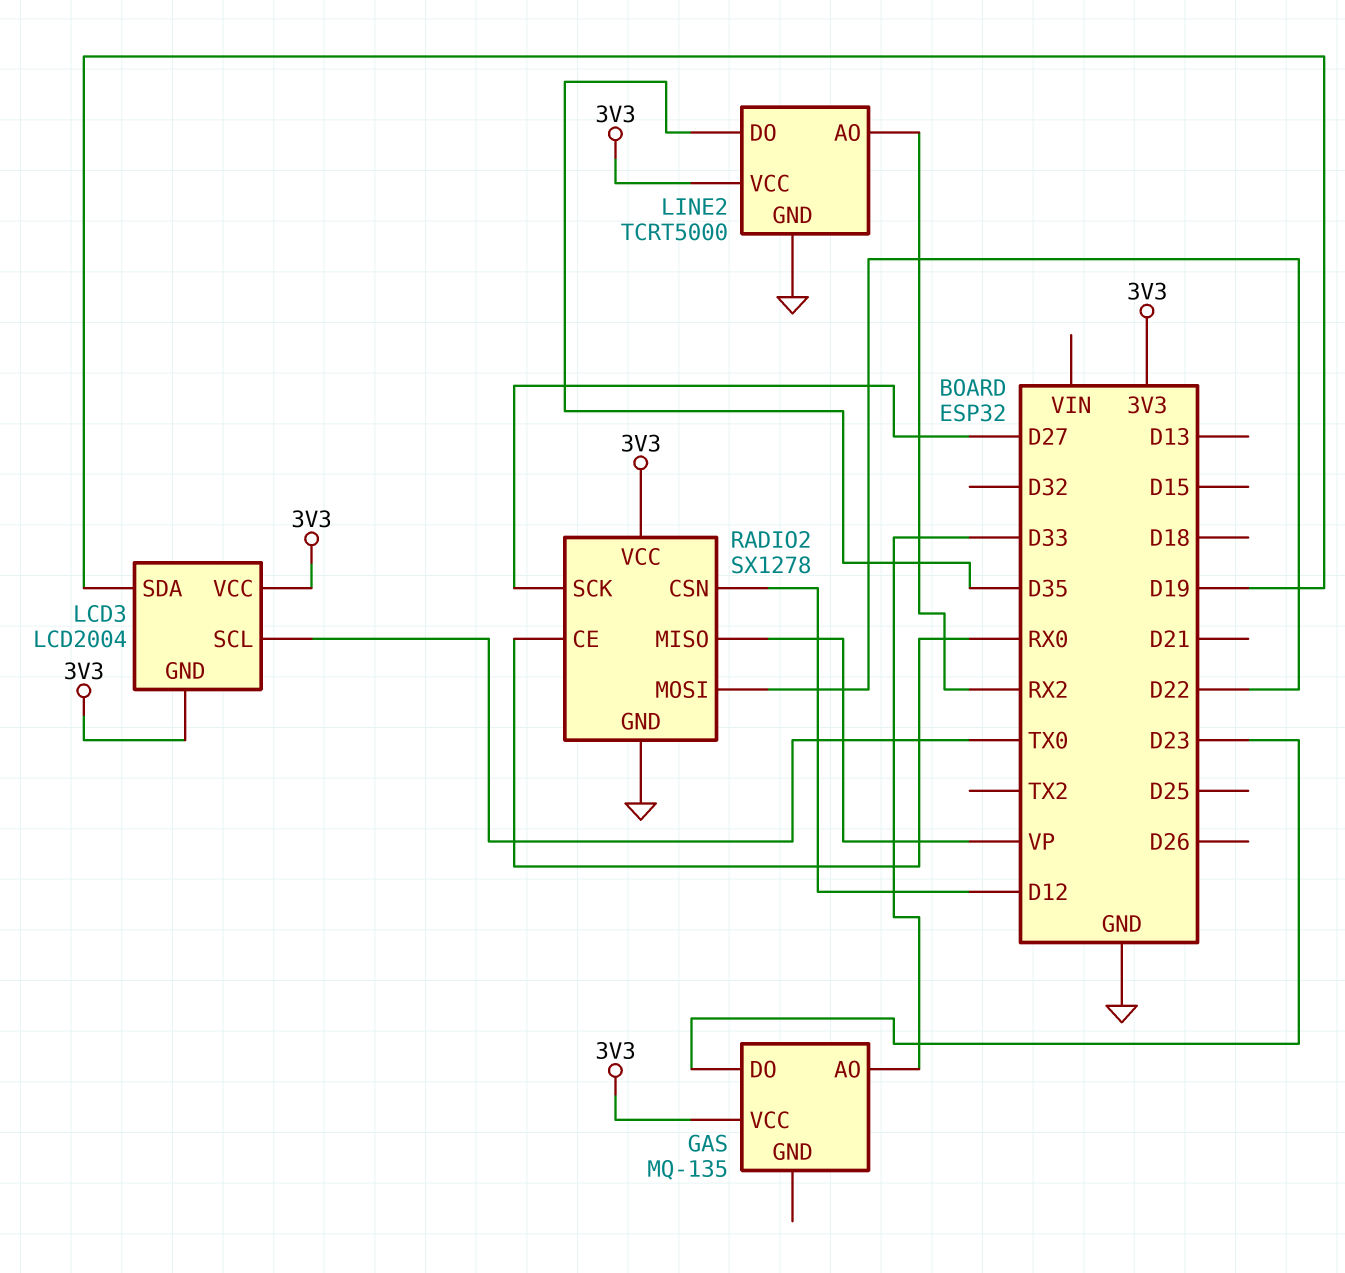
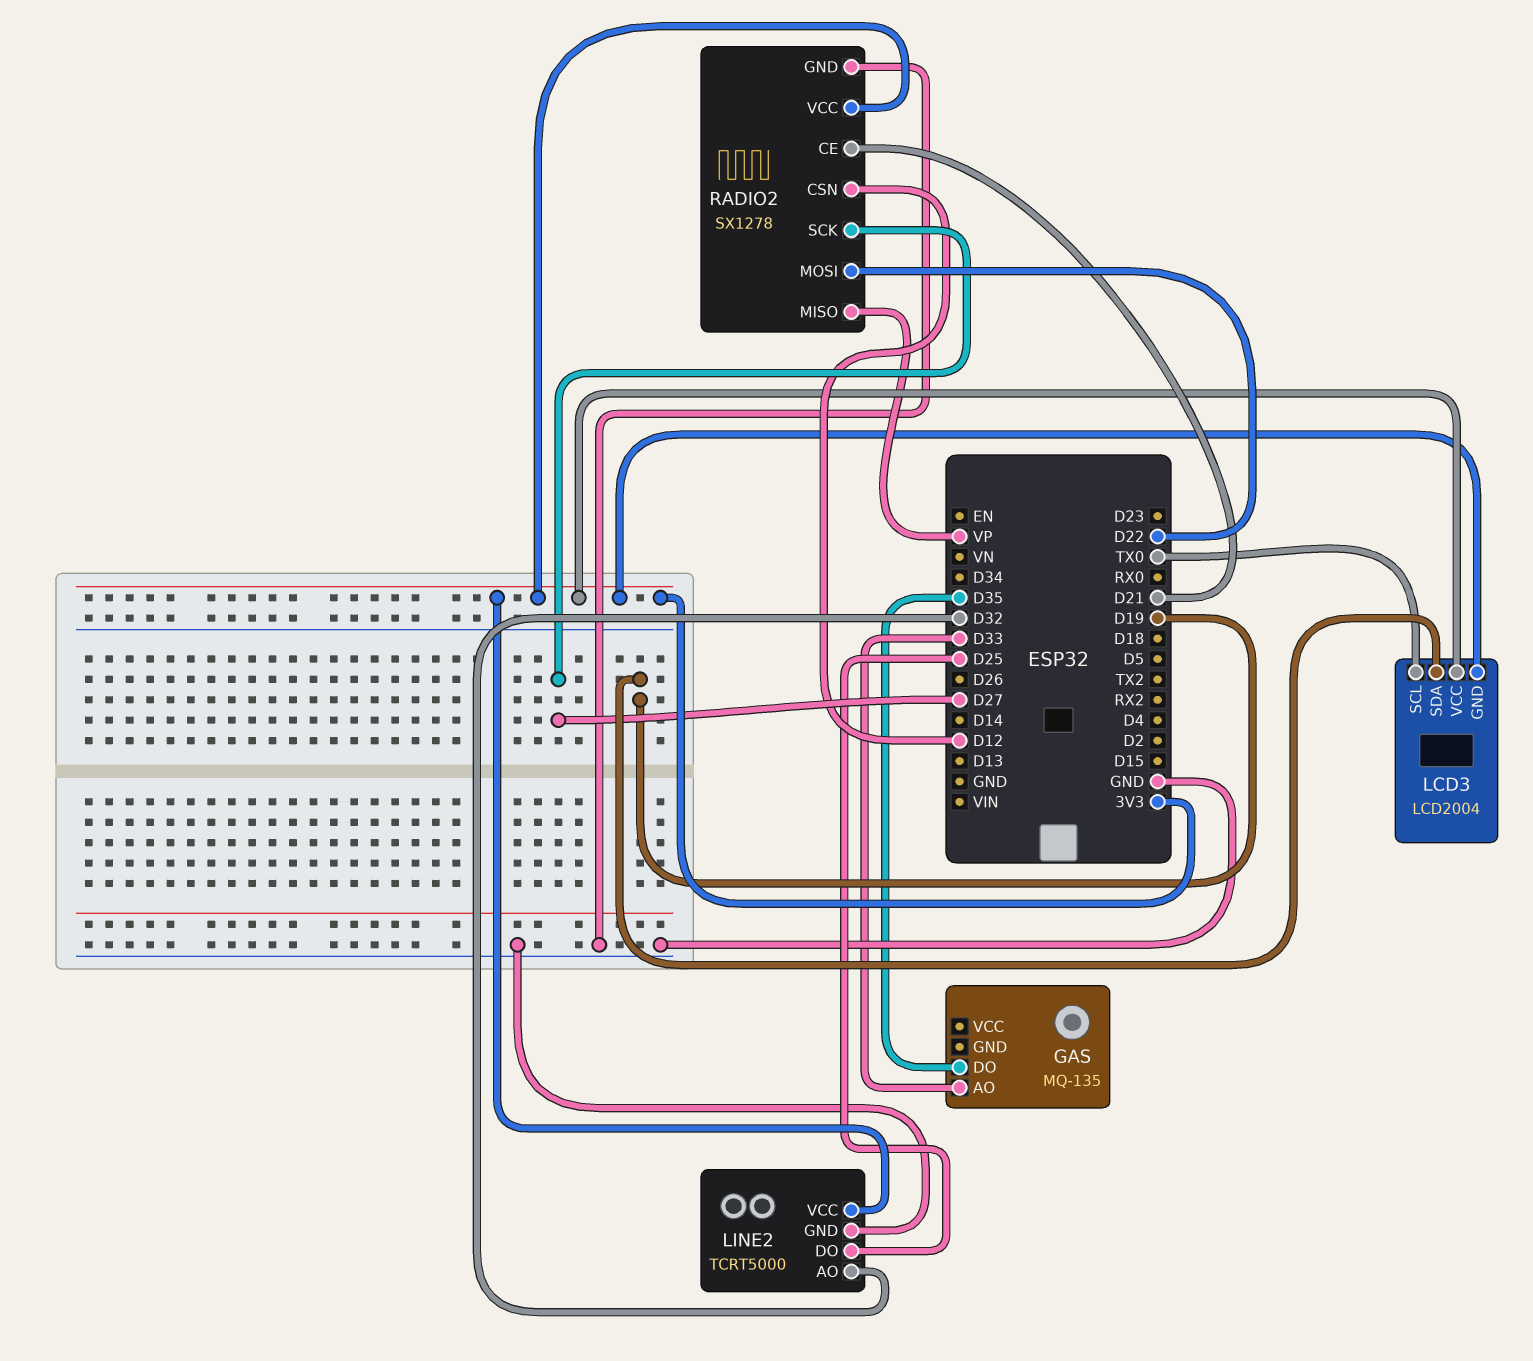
GAS pin DO: D23 -> D35
GAS pin VCC: 3V3 -> none
LINE2 pin AO: RX2 -> D32
LINE2 pin DO: D35 -> D25
RADIO2 pin CE: RX0 -> D21

